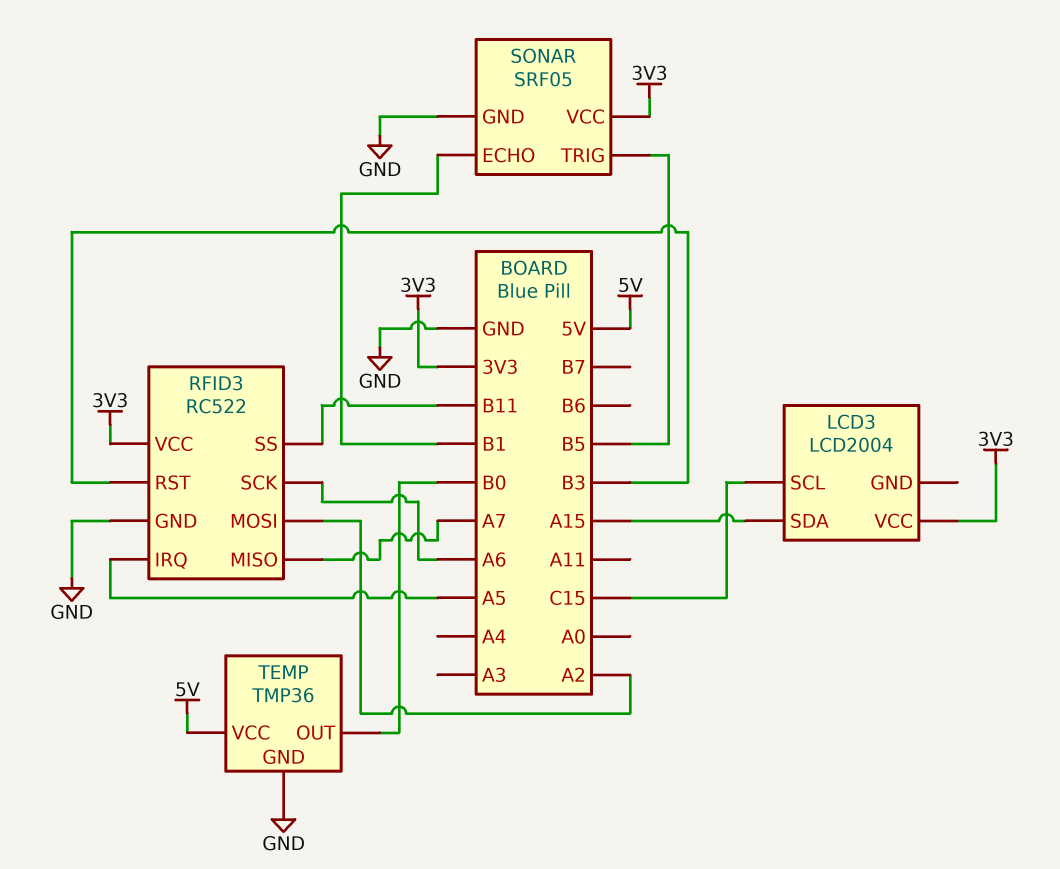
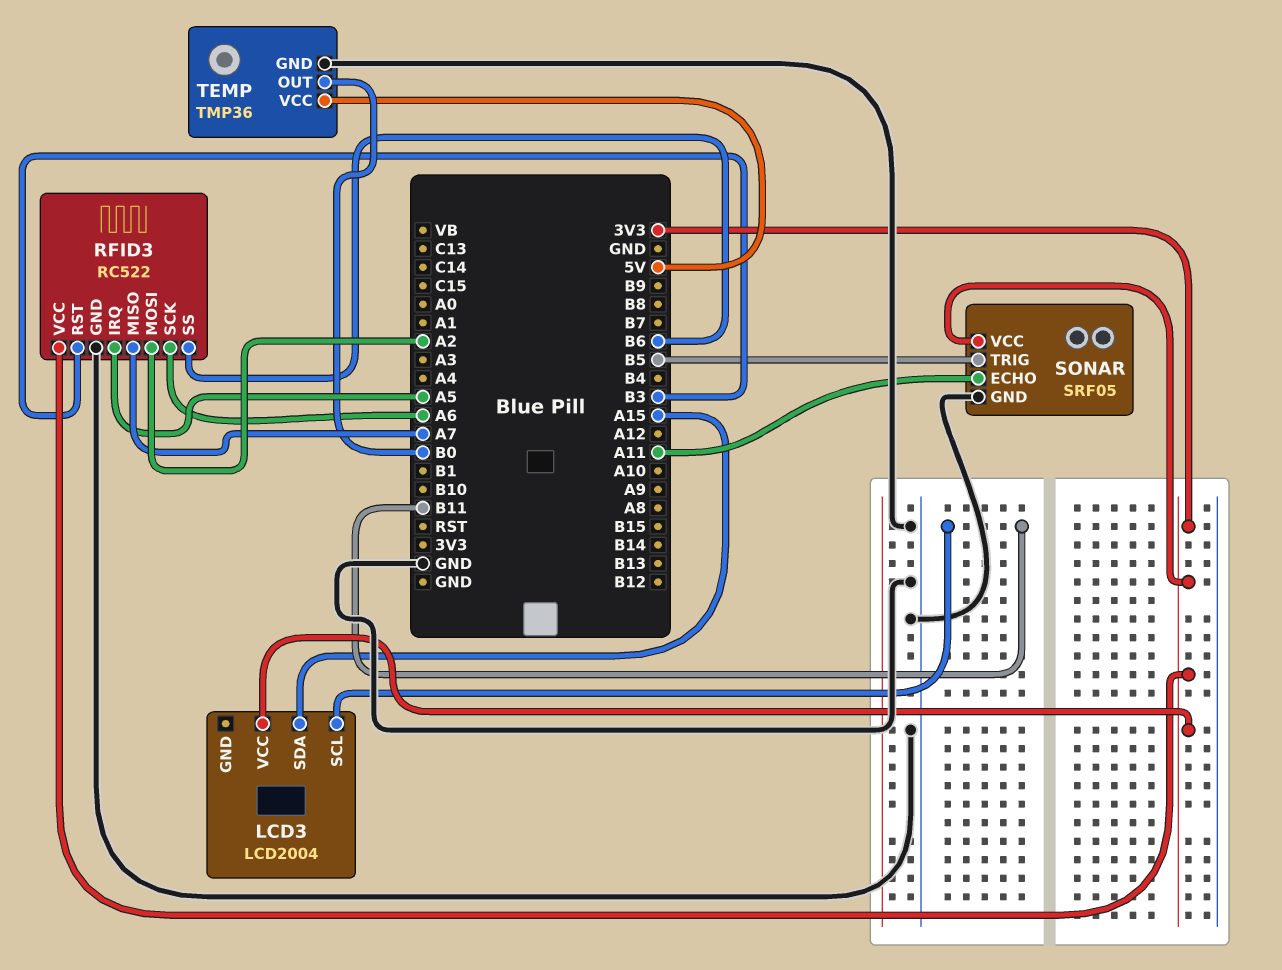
LCD3 pin SCL: C15 -> B11
RFID3 pin SS: B11 -> B6
SONAR pin ECHO: B1 -> A11

